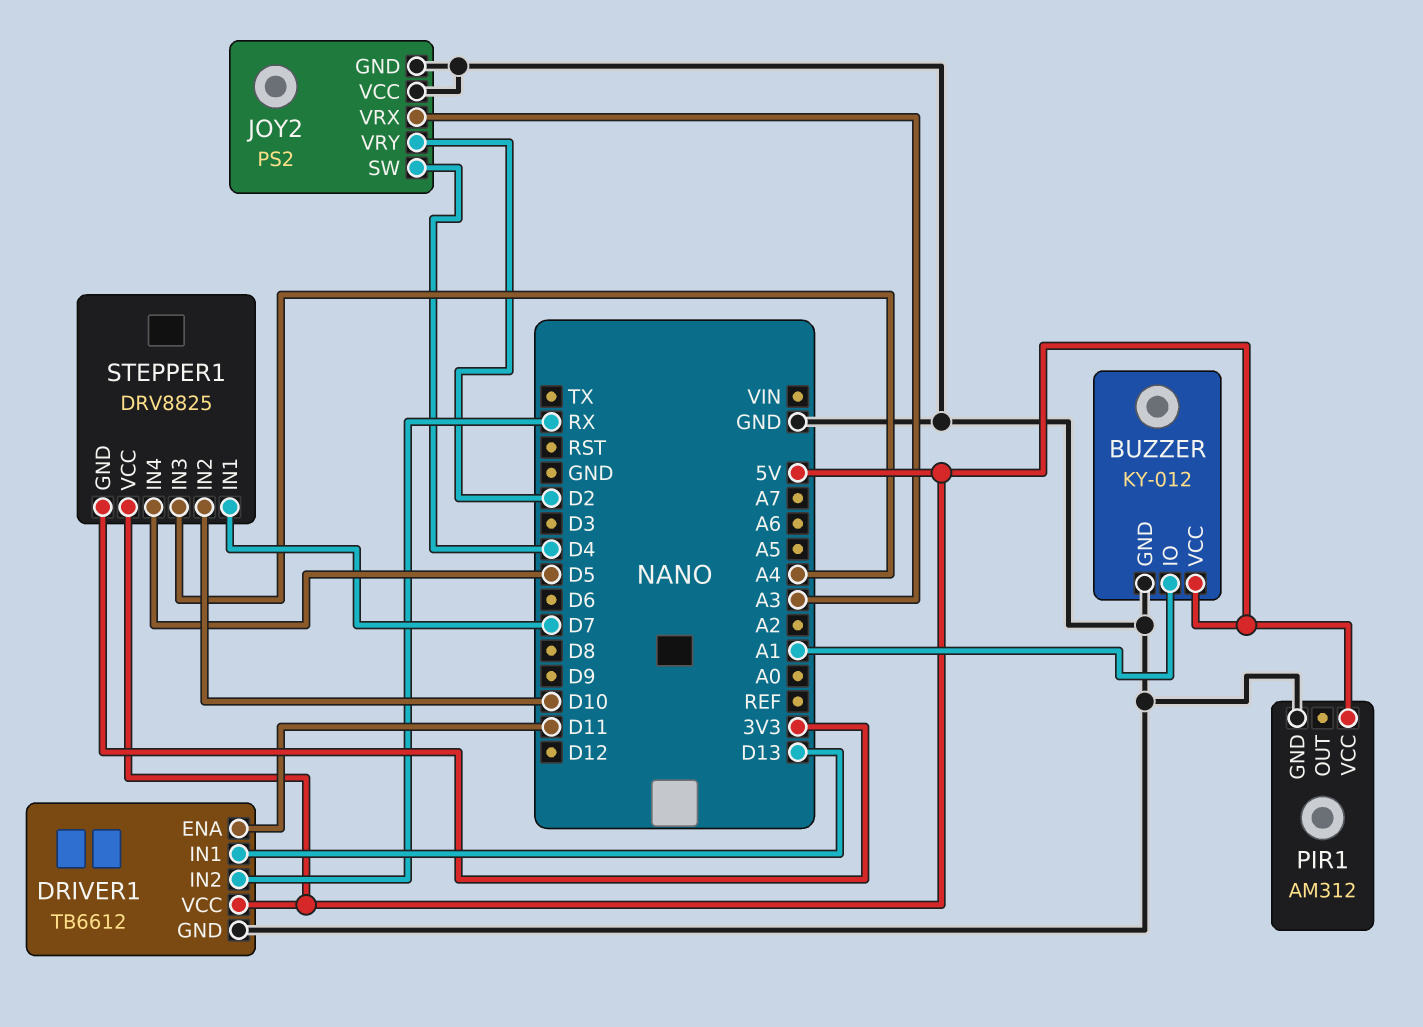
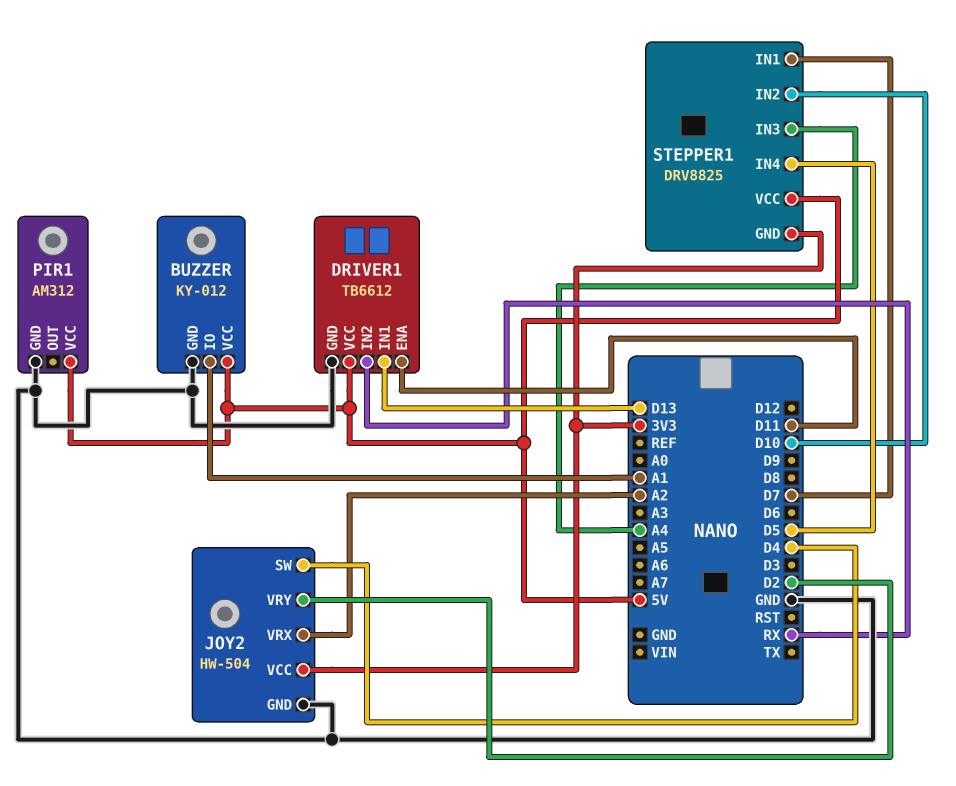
JOY2: PS2 -> HW-504
JOY2 pin VCC: GND -> 3V3
JOY2 pin VRX: A3 -> A2

